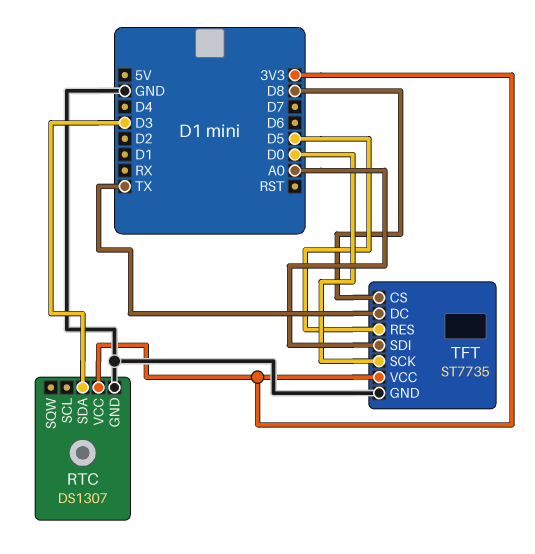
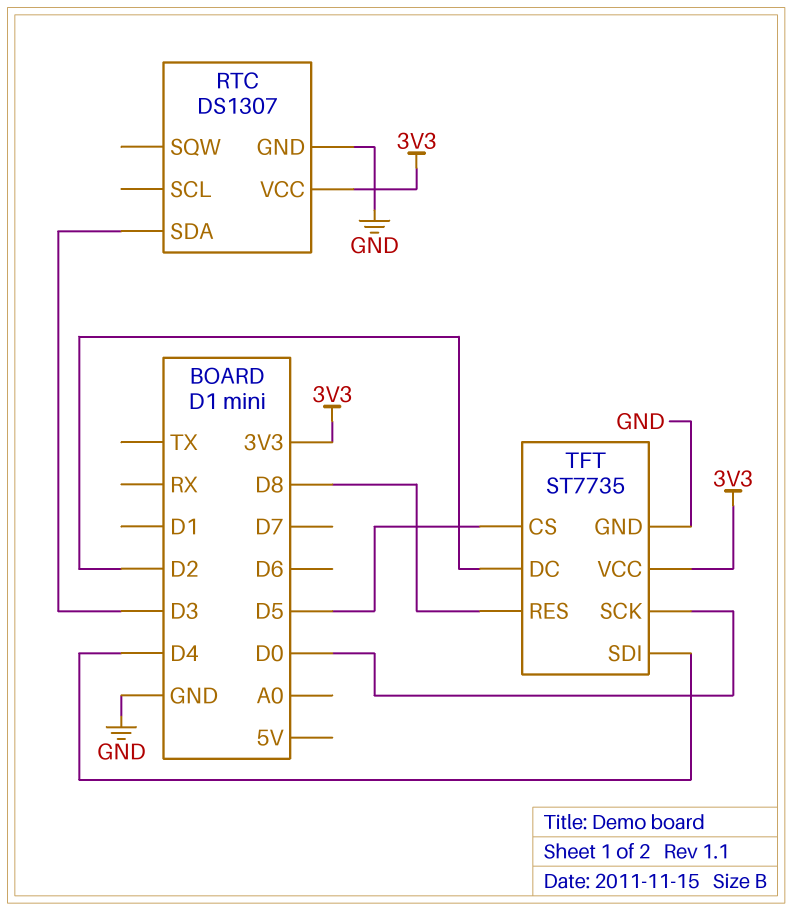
TFT pin CS: D8 -> D5
TFT pin DC: TX -> D2
TFT pin RES: D5 -> D8
TFT pin SDI: A0 -> D4

